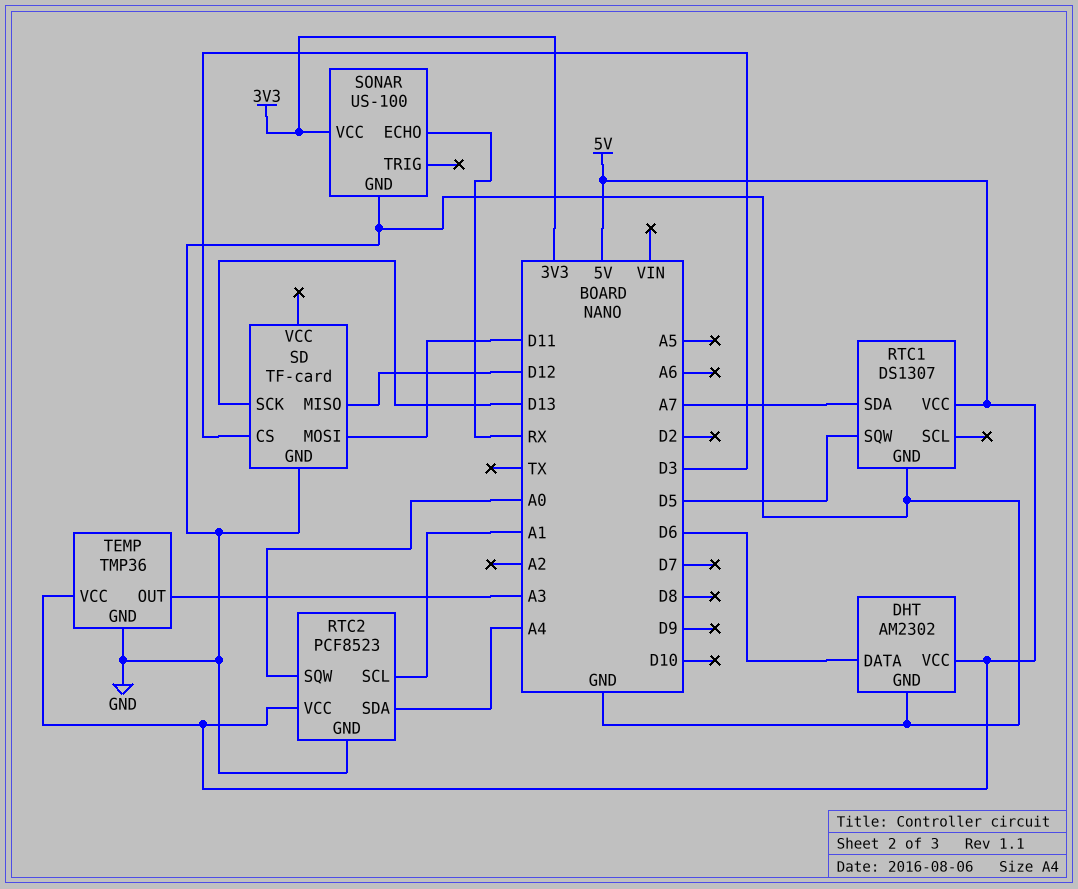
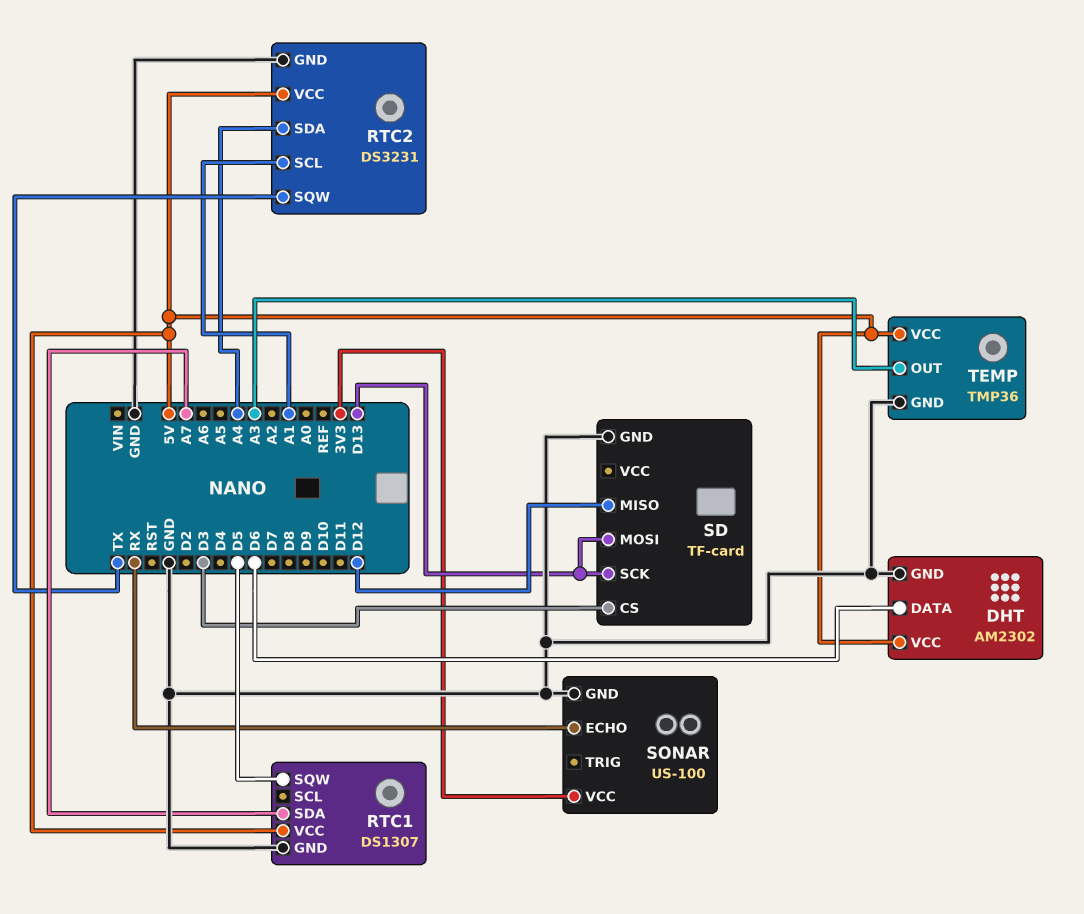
RTC2: PCF8523 -> DS3231
RTC2 pin SQW: A0 -> TX
SD pin MOSI: D11 -> D13

